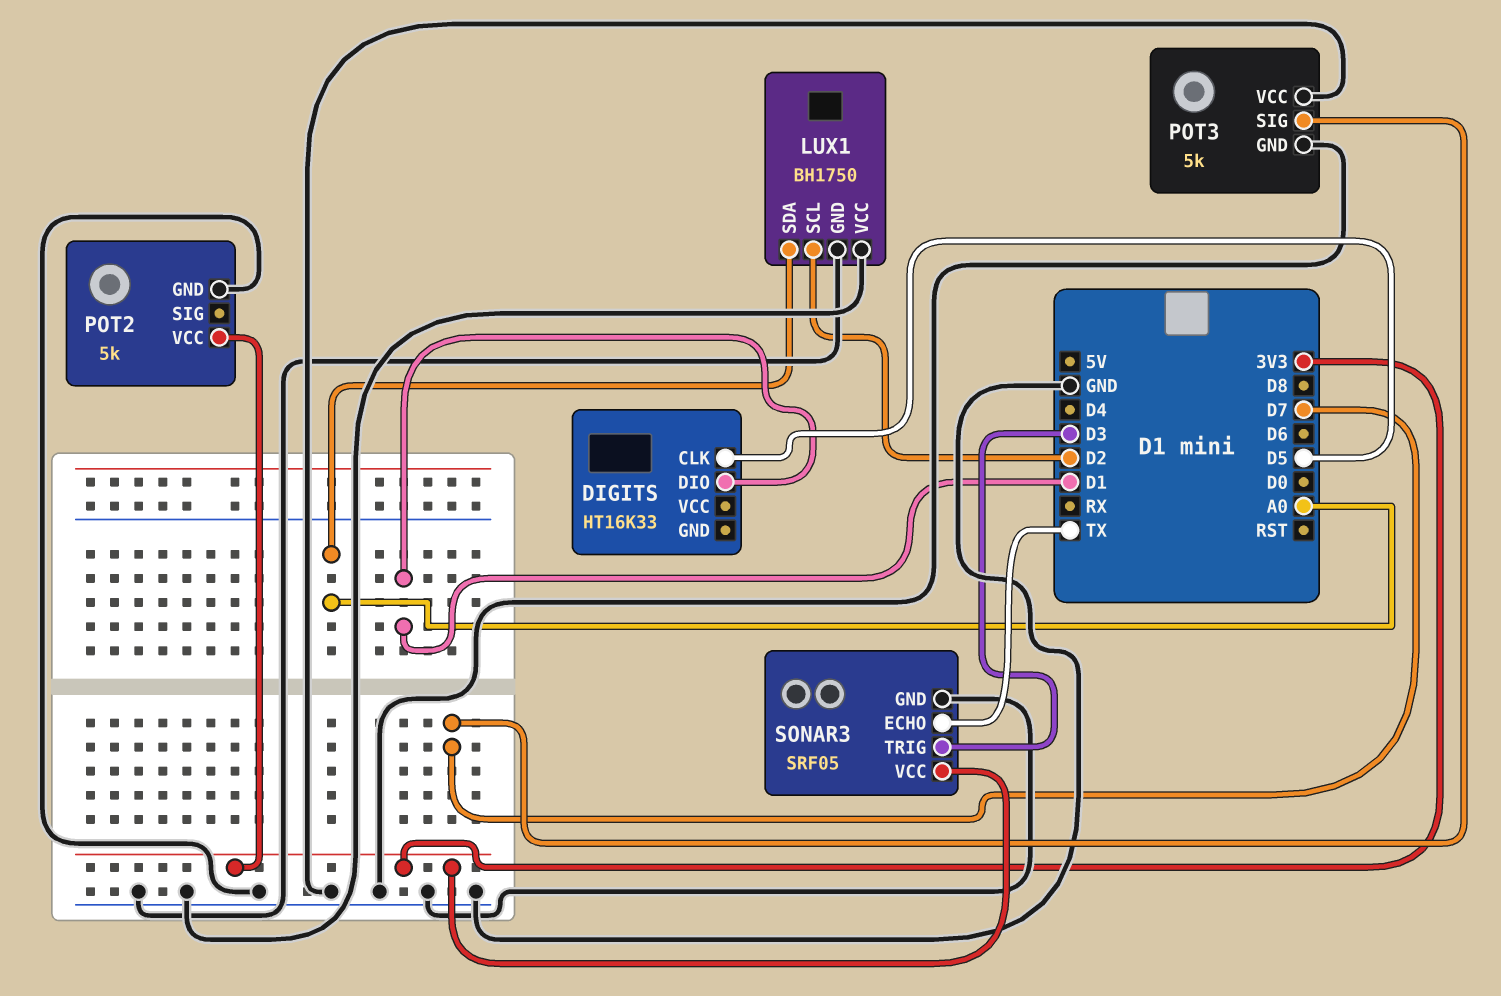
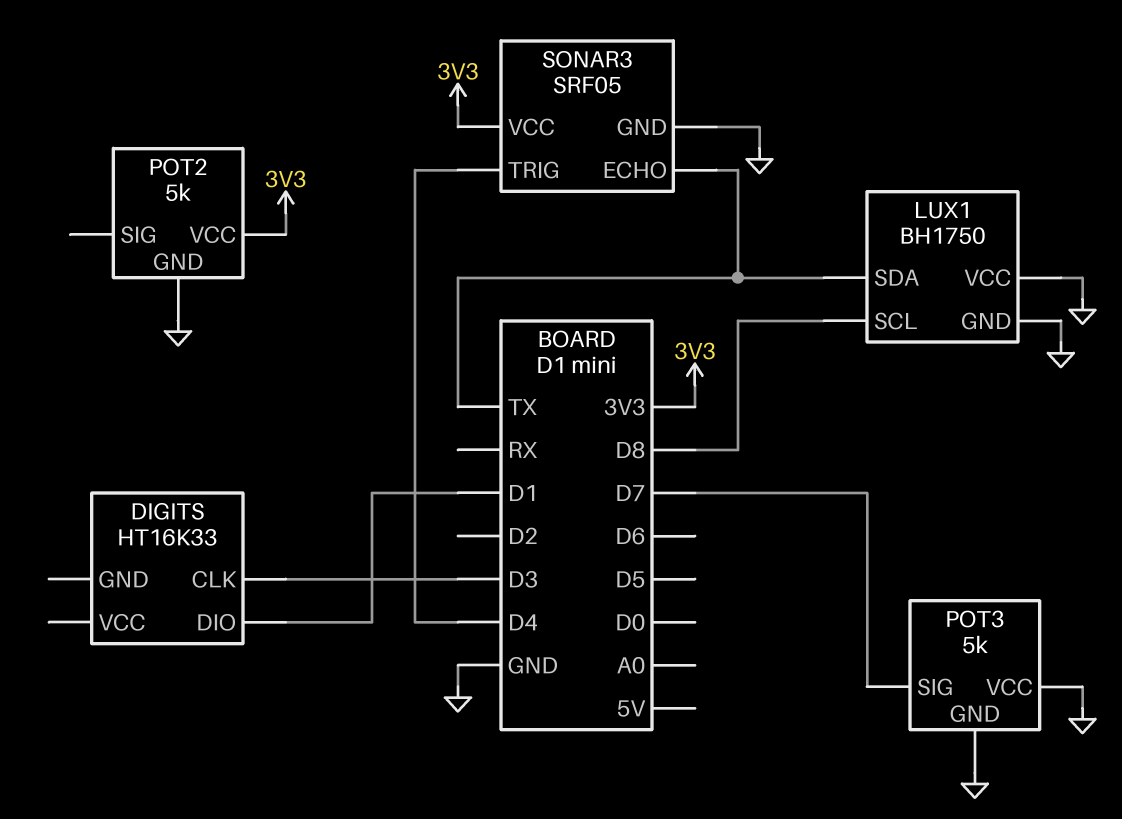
DIGITS pin CLK: D5 -> D3
LUX1 pin SCL: D2 -> D8
LUX1 pin SDA: A0 -> TX
SONAR3 pin TRIG: D3 -> D4

